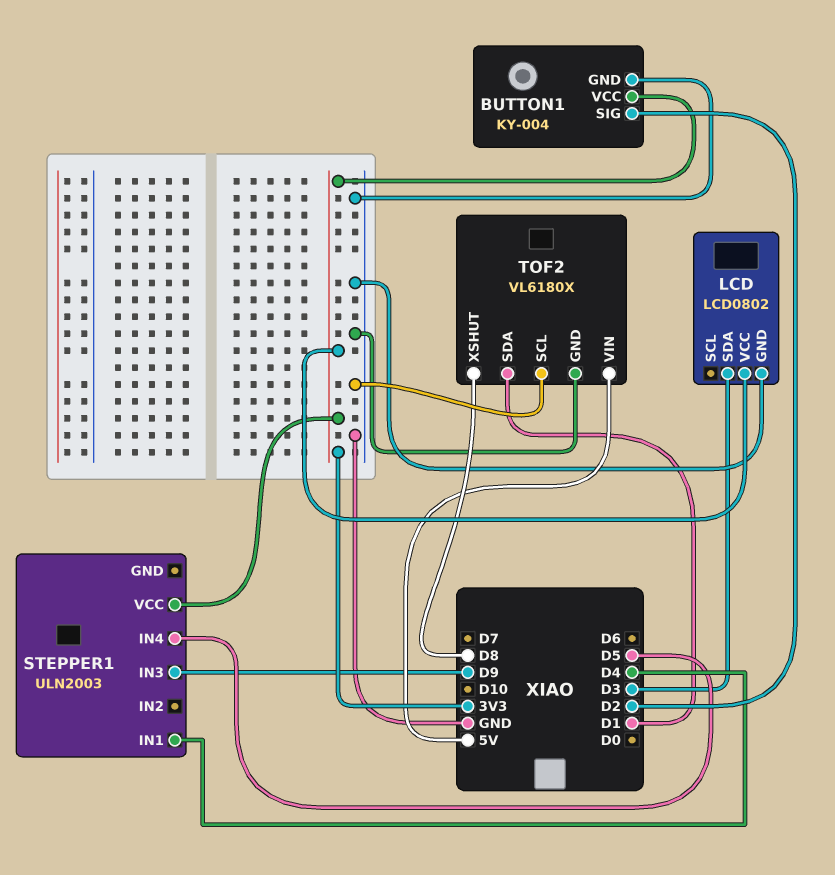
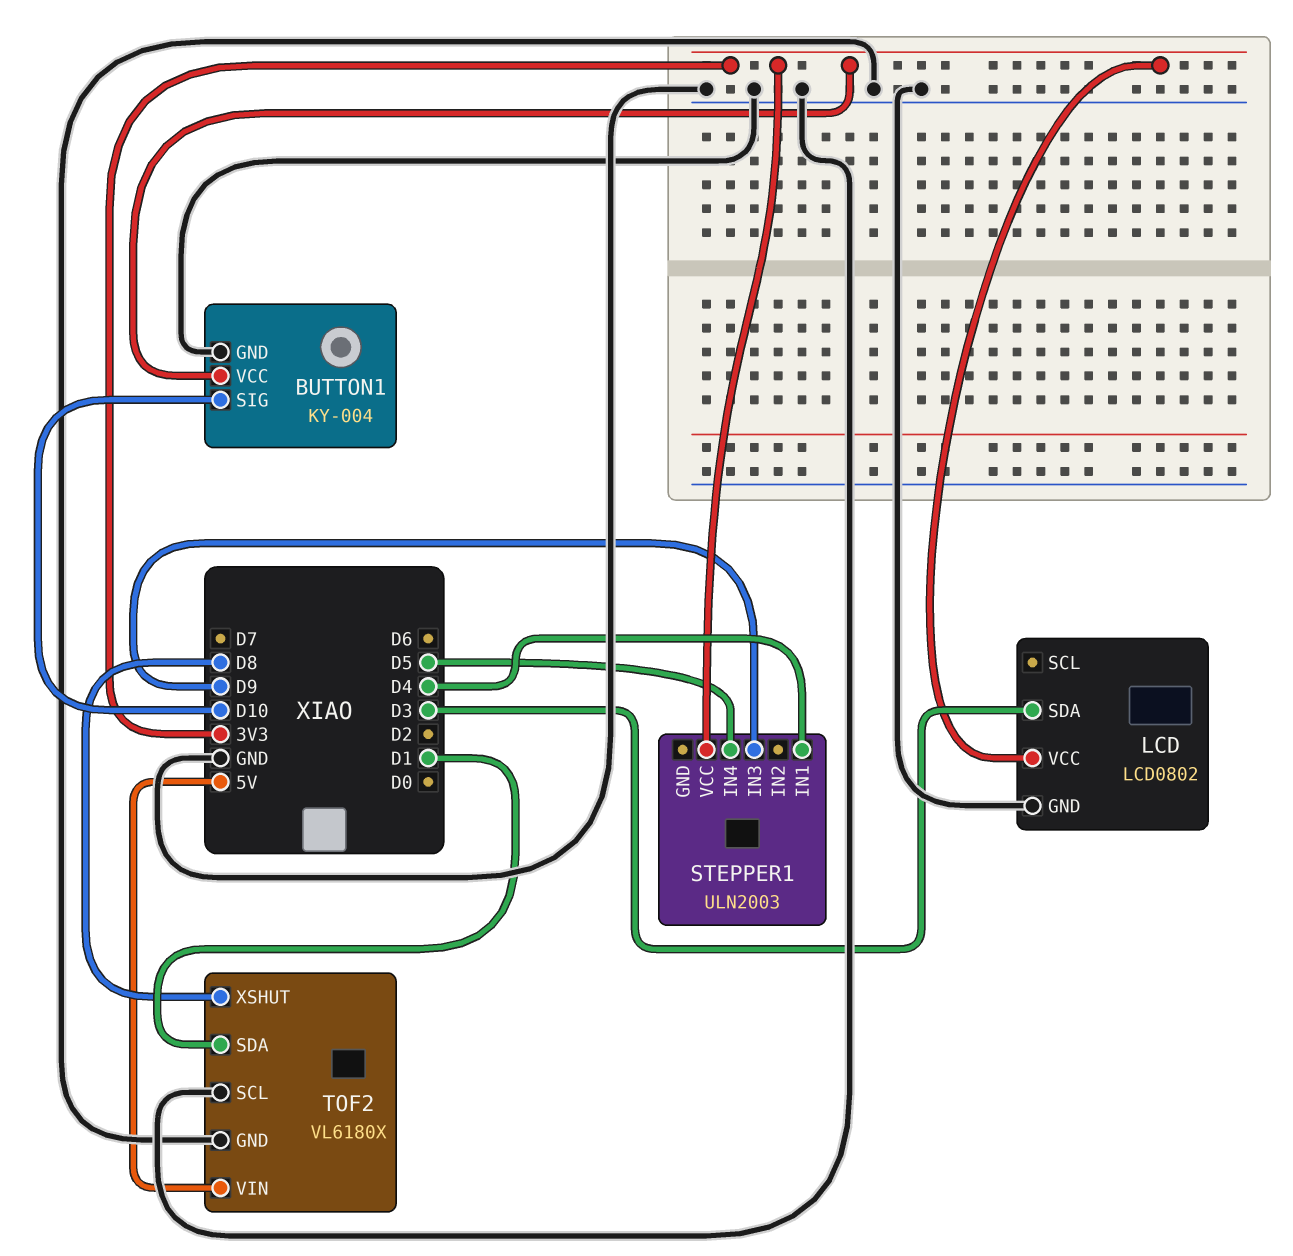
BUTTON1 pin SIG: D2 -> D10

